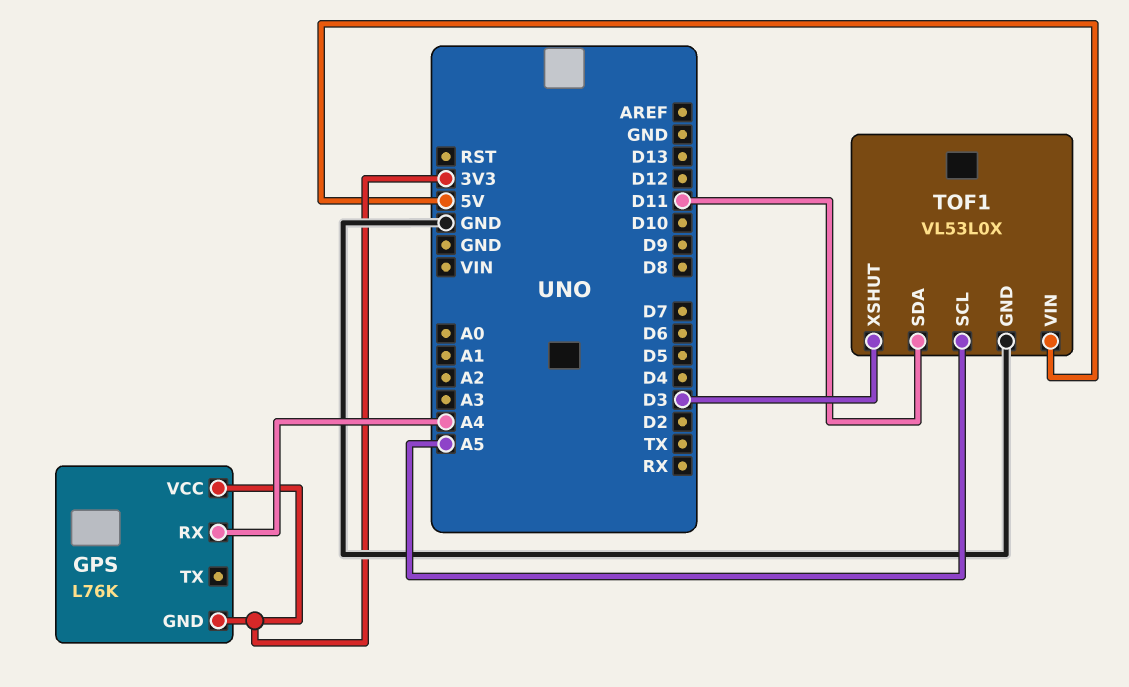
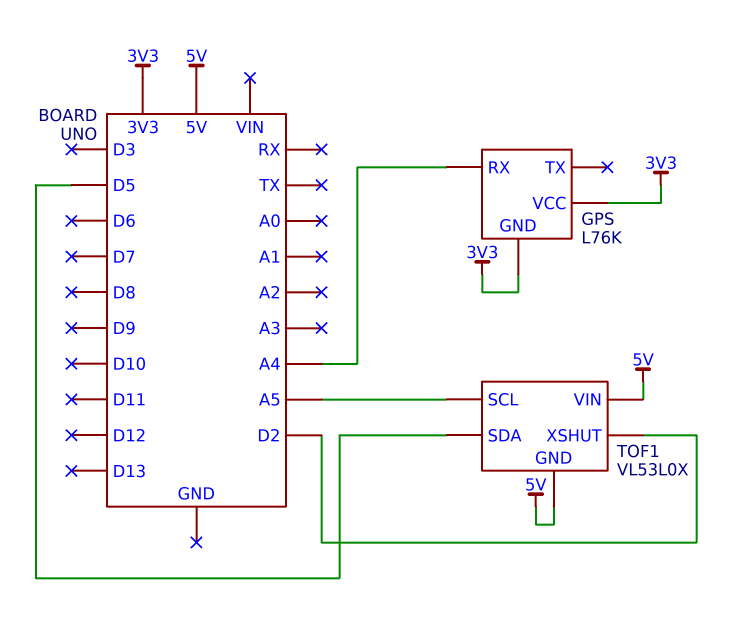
TOF1 pin GND: GND -> 5V
TOF1 pin SDA: D11 -> D5
TOF1 pin XSHUT: D3 -> D2

